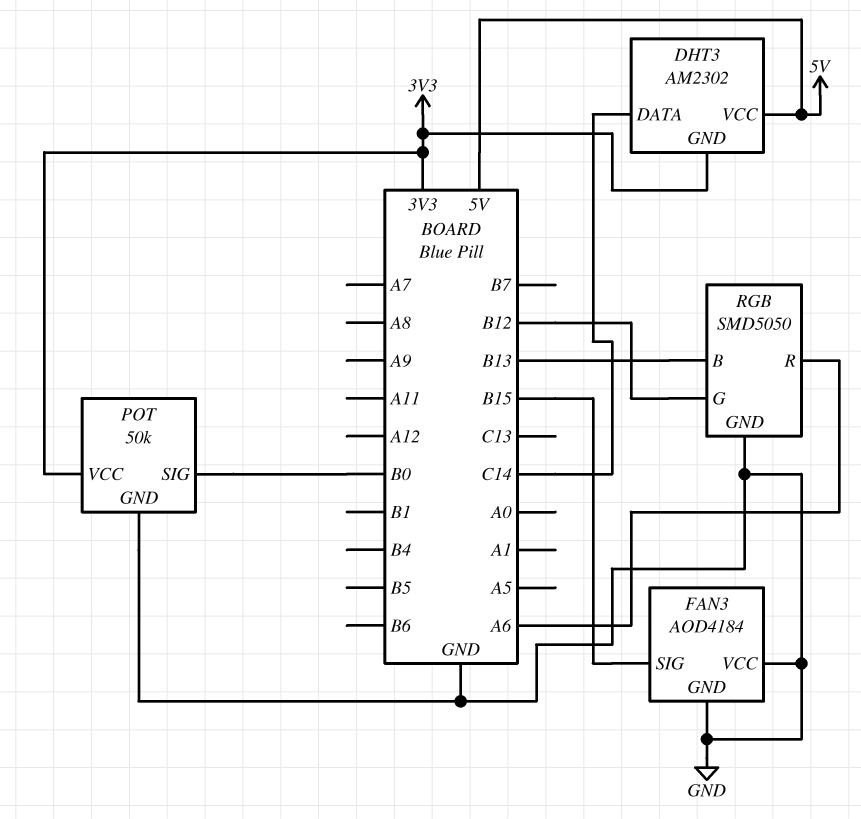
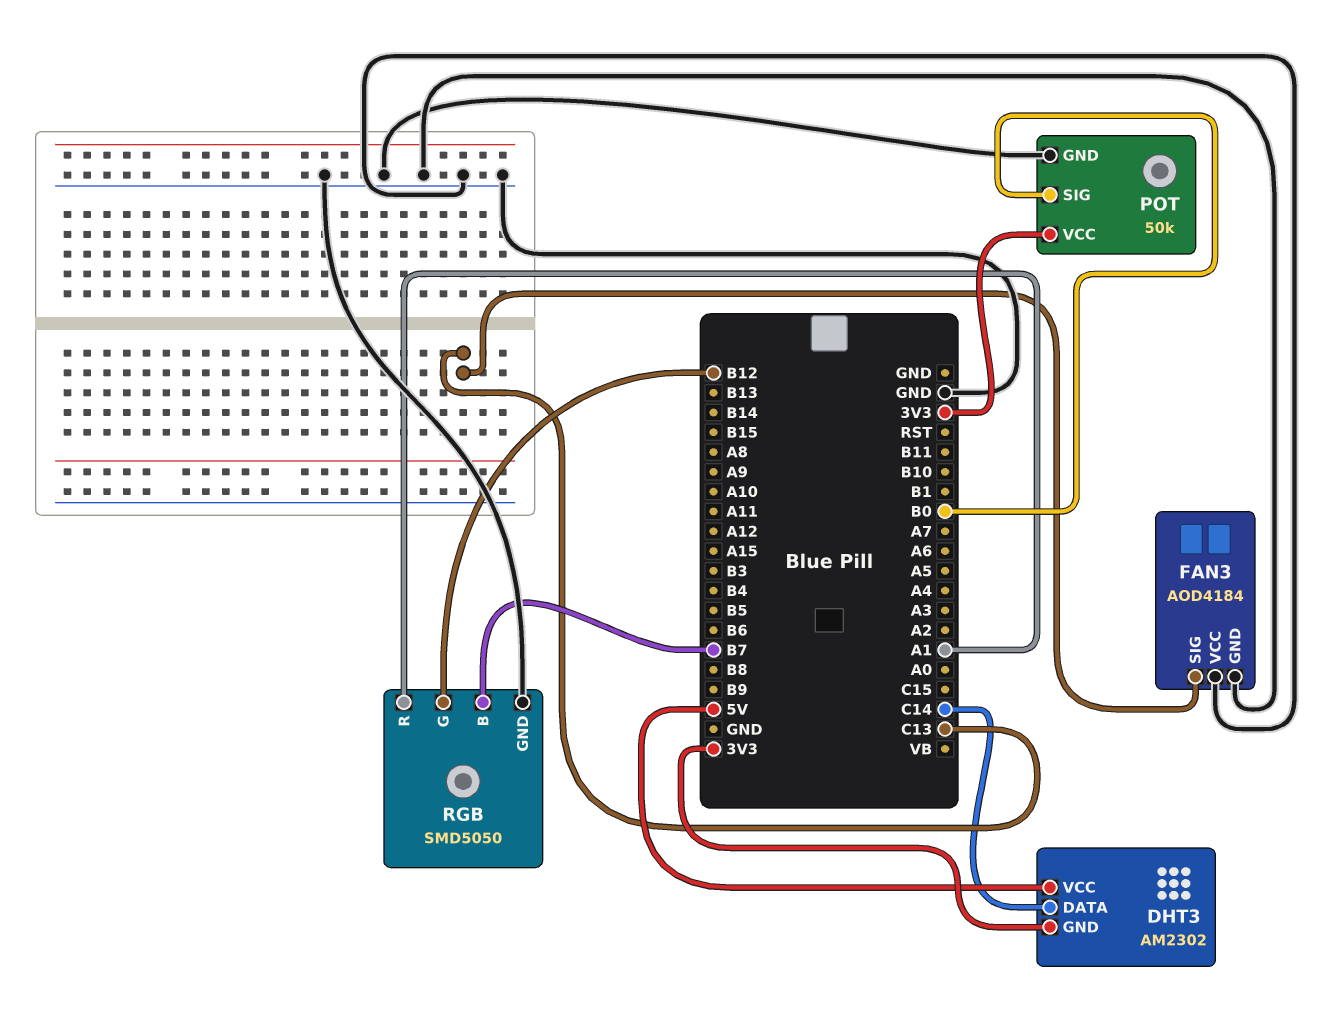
FAN3 pin SIG: B15 -> C13
RGB pin B: B13 -> B7
RGB pin R: A6 -> A1

